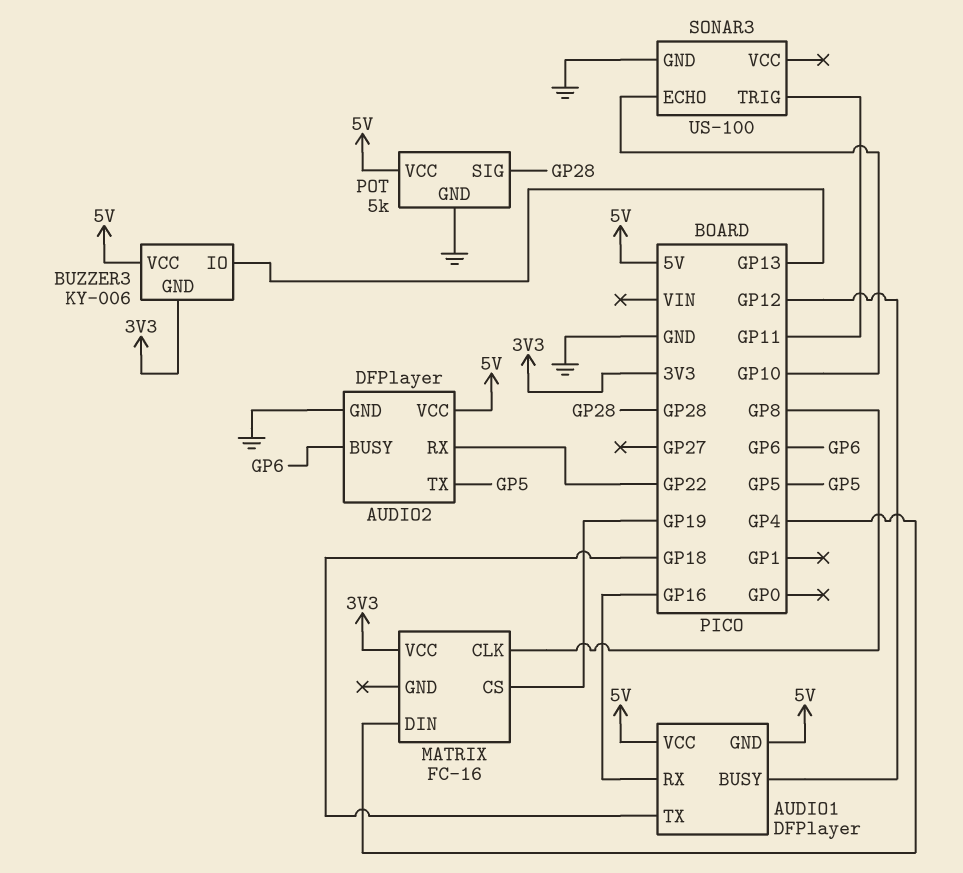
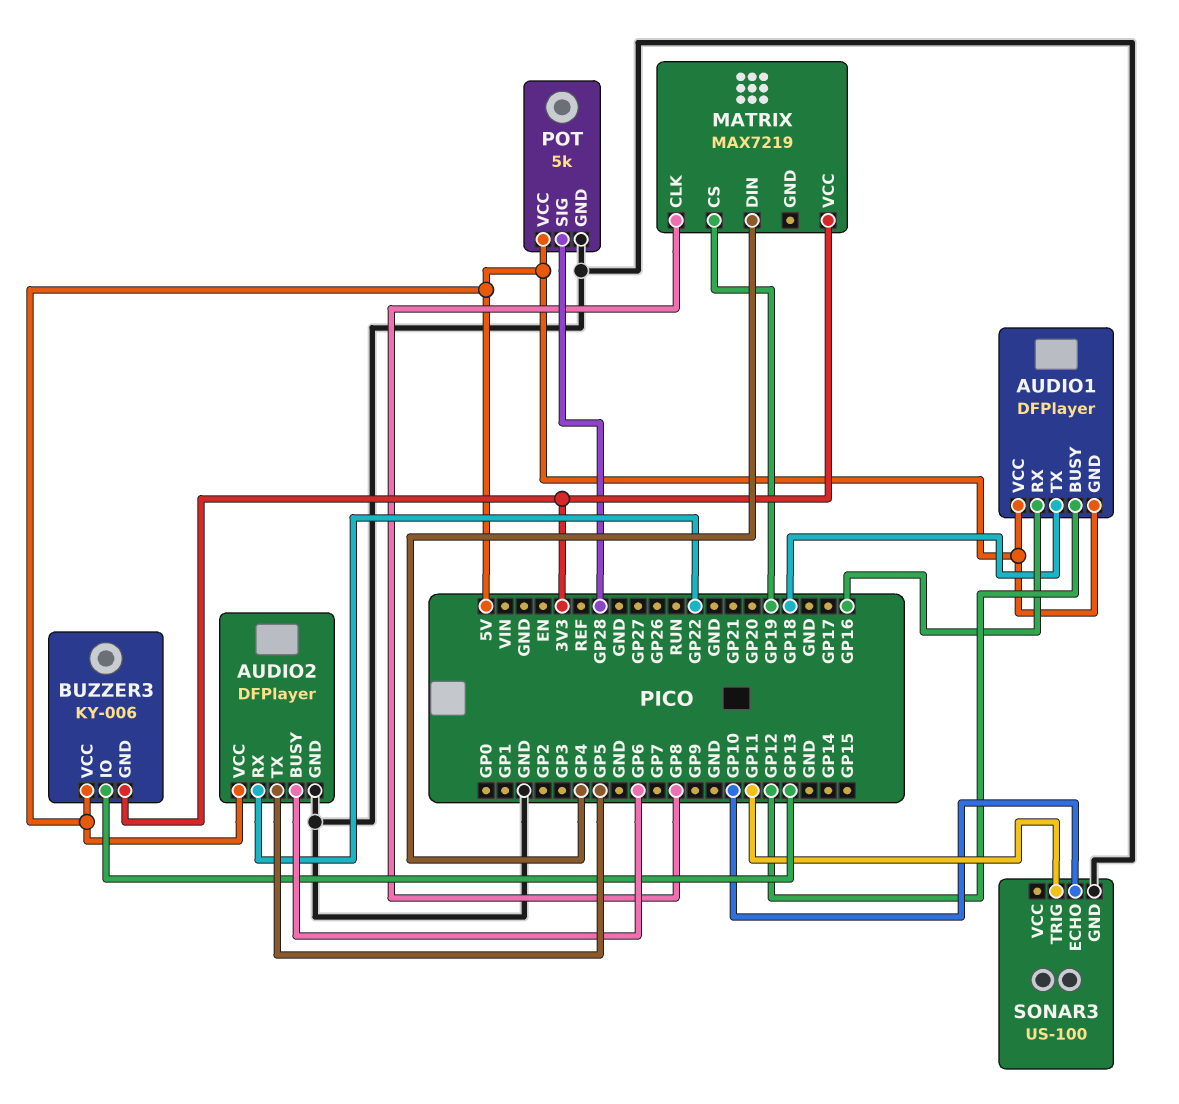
MATRIX: FC-16 -> MAX7219

